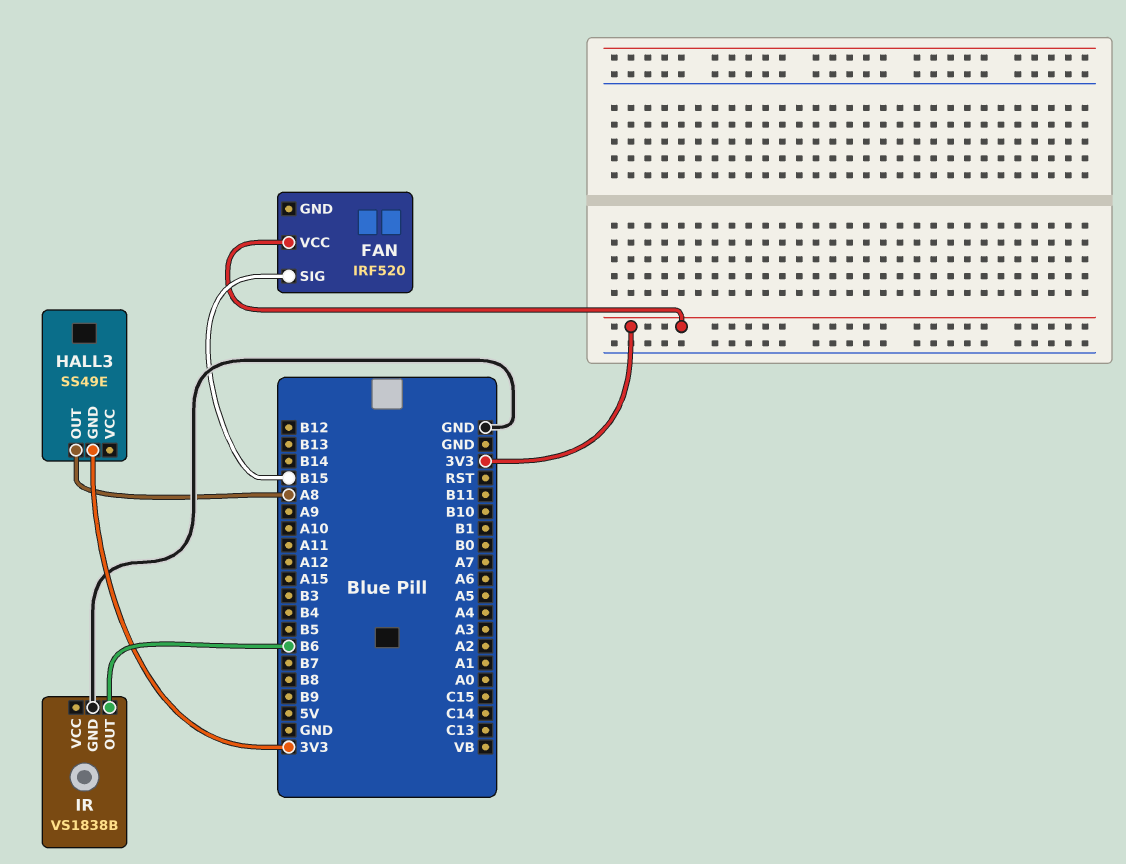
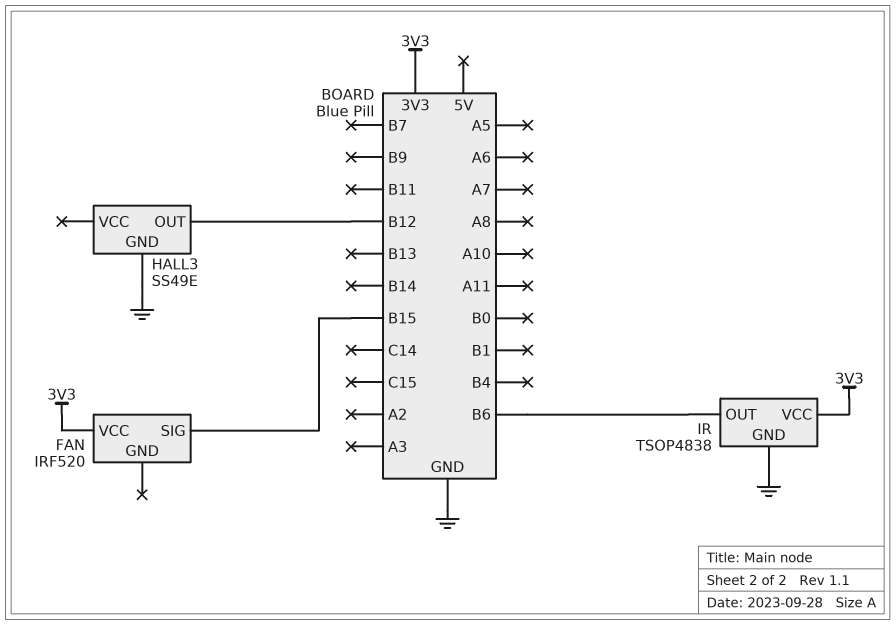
HALL3 pin GND: 3V3 -> GND
HALL3 pin OUT: A8 -> B12
IR: VS1838B -> TSOP4838
IR pin VCC: none -> 3V3

